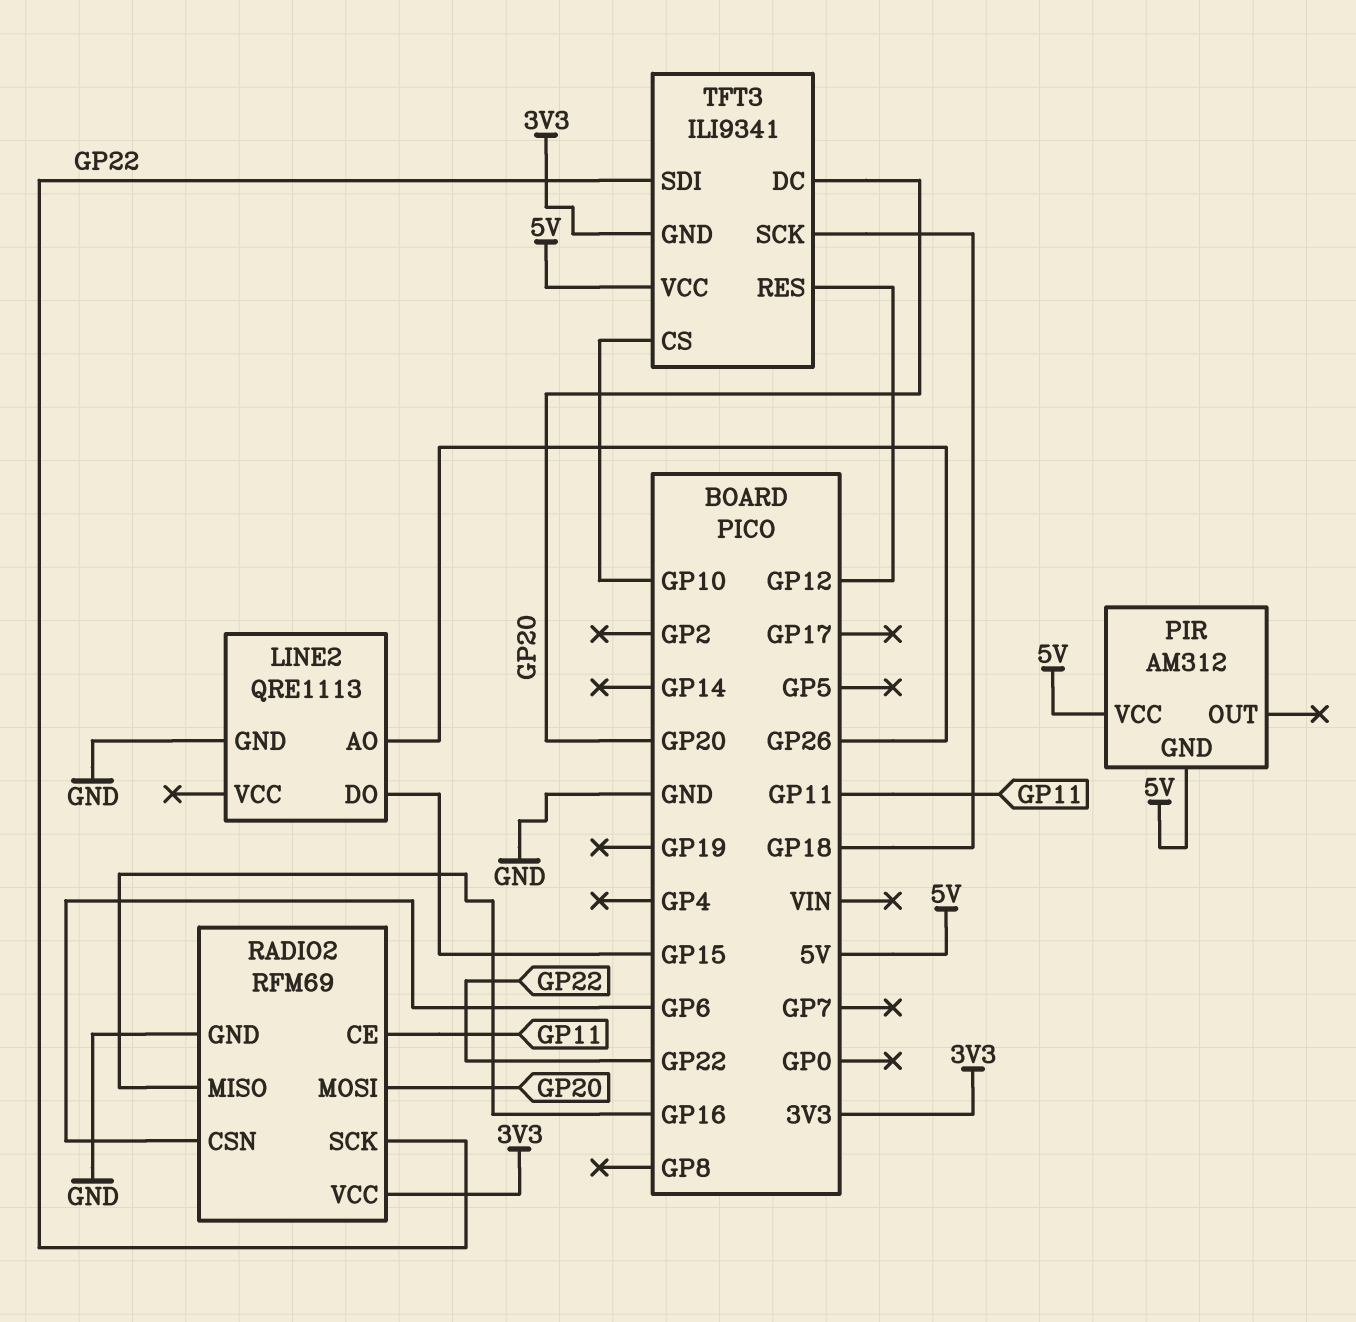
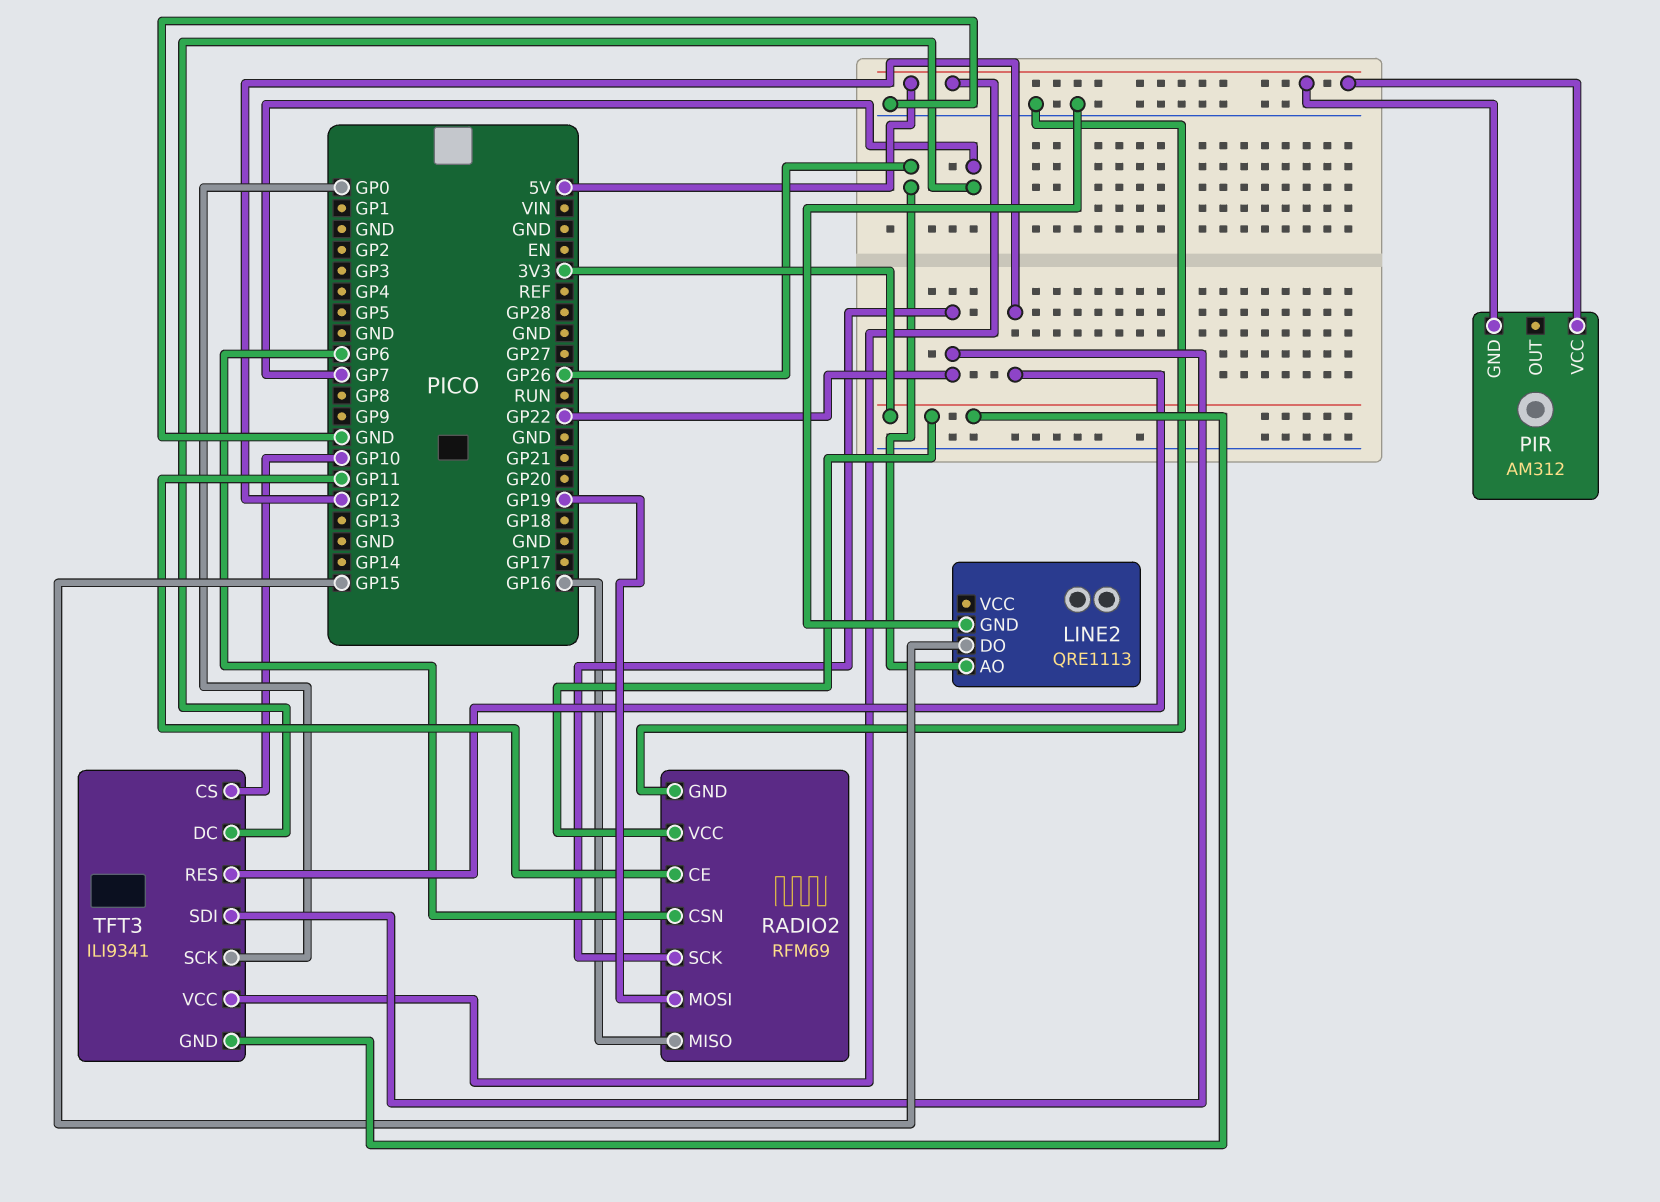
RADIO2 pin MOSI: GP20 -> GP19
TFT3 pin DC: GP20 -> GP7
TFT3 pin SCK: GP18 -> GP0

